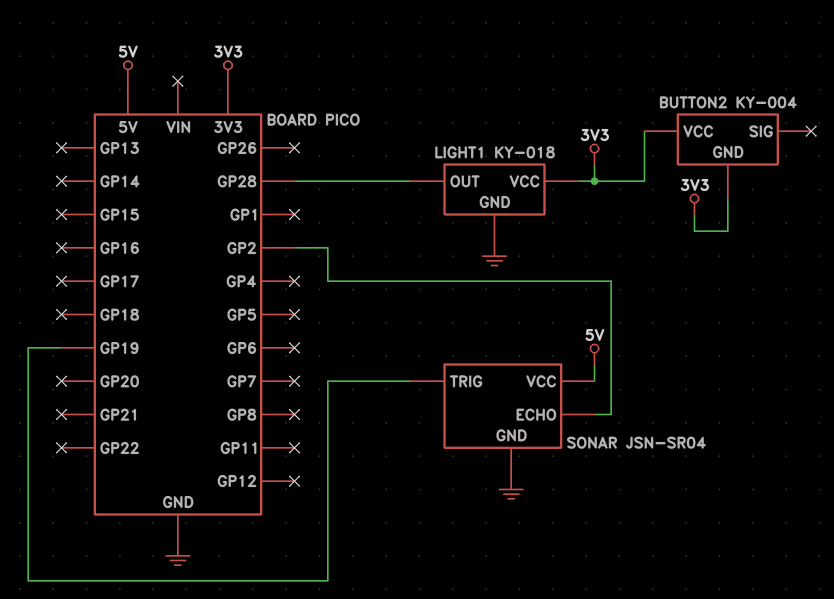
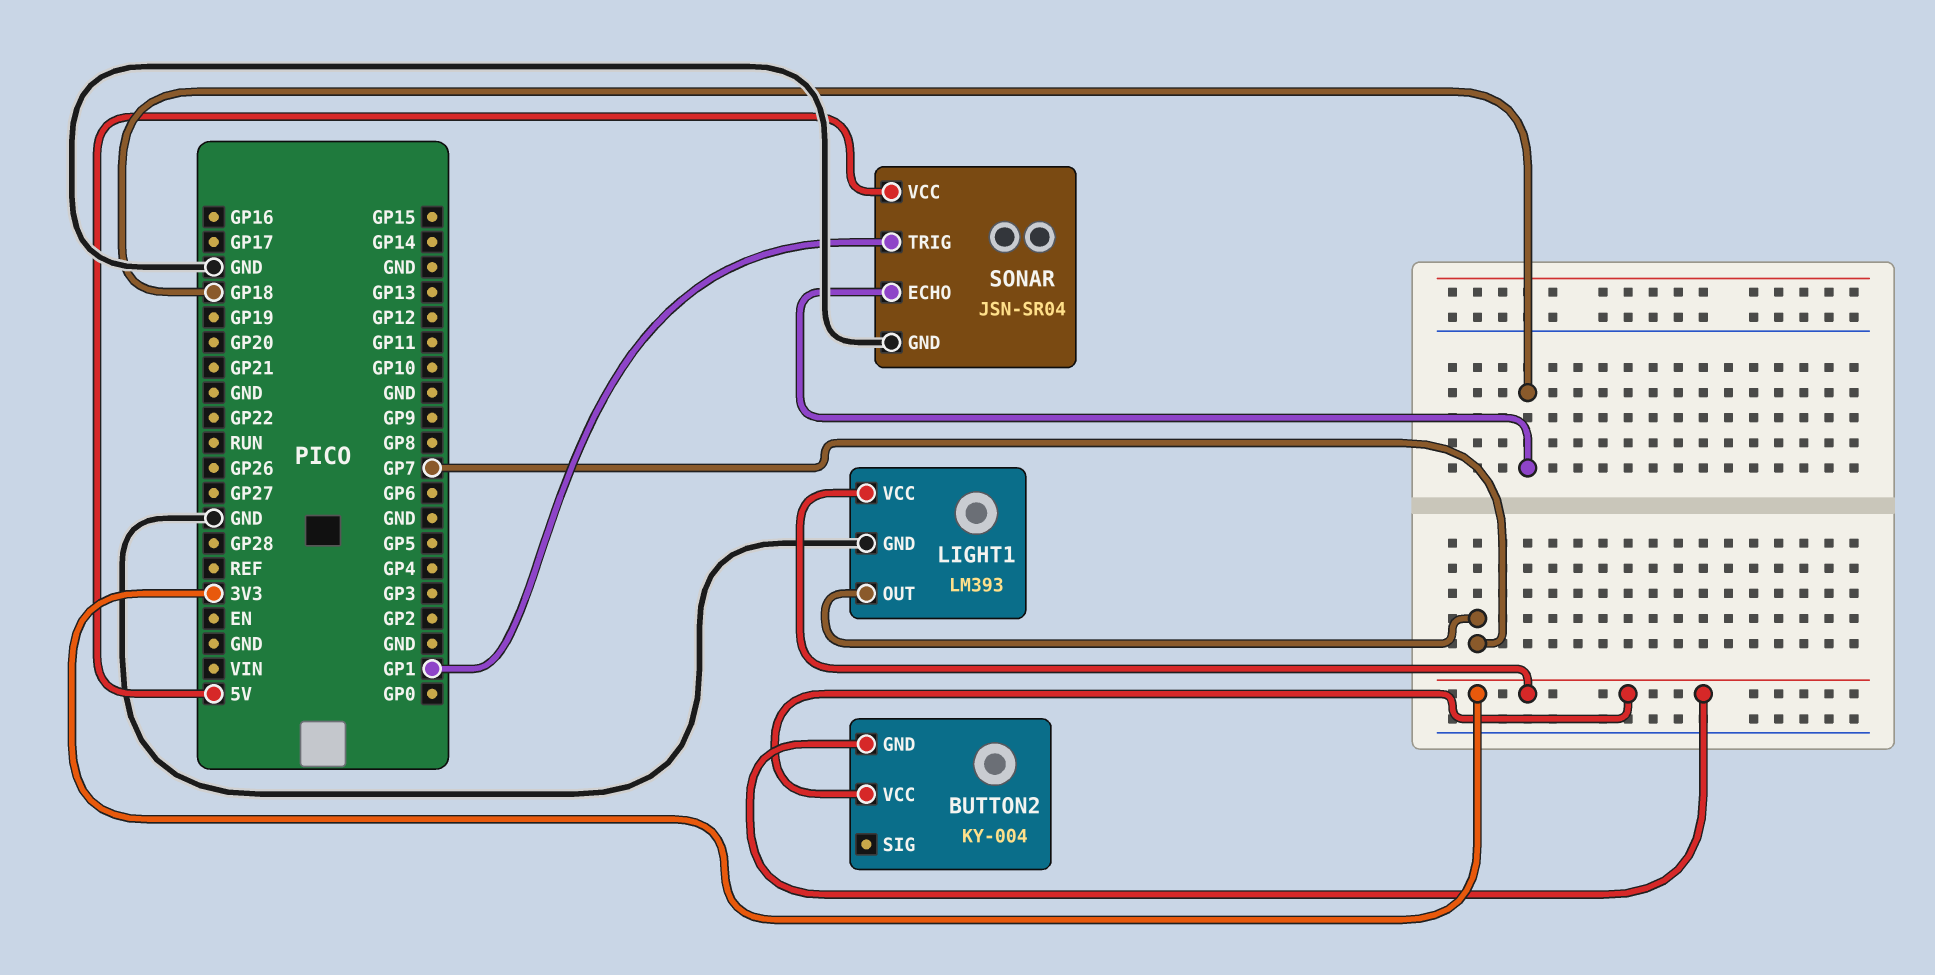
LIGHT1: KY-018 -> LM393
LIGHT1 pin OUT: GP28 -> GP7
SONAR pin ECHO: GP2 -> GP18
SONAR pin TRIG: GP19 -> GP1

